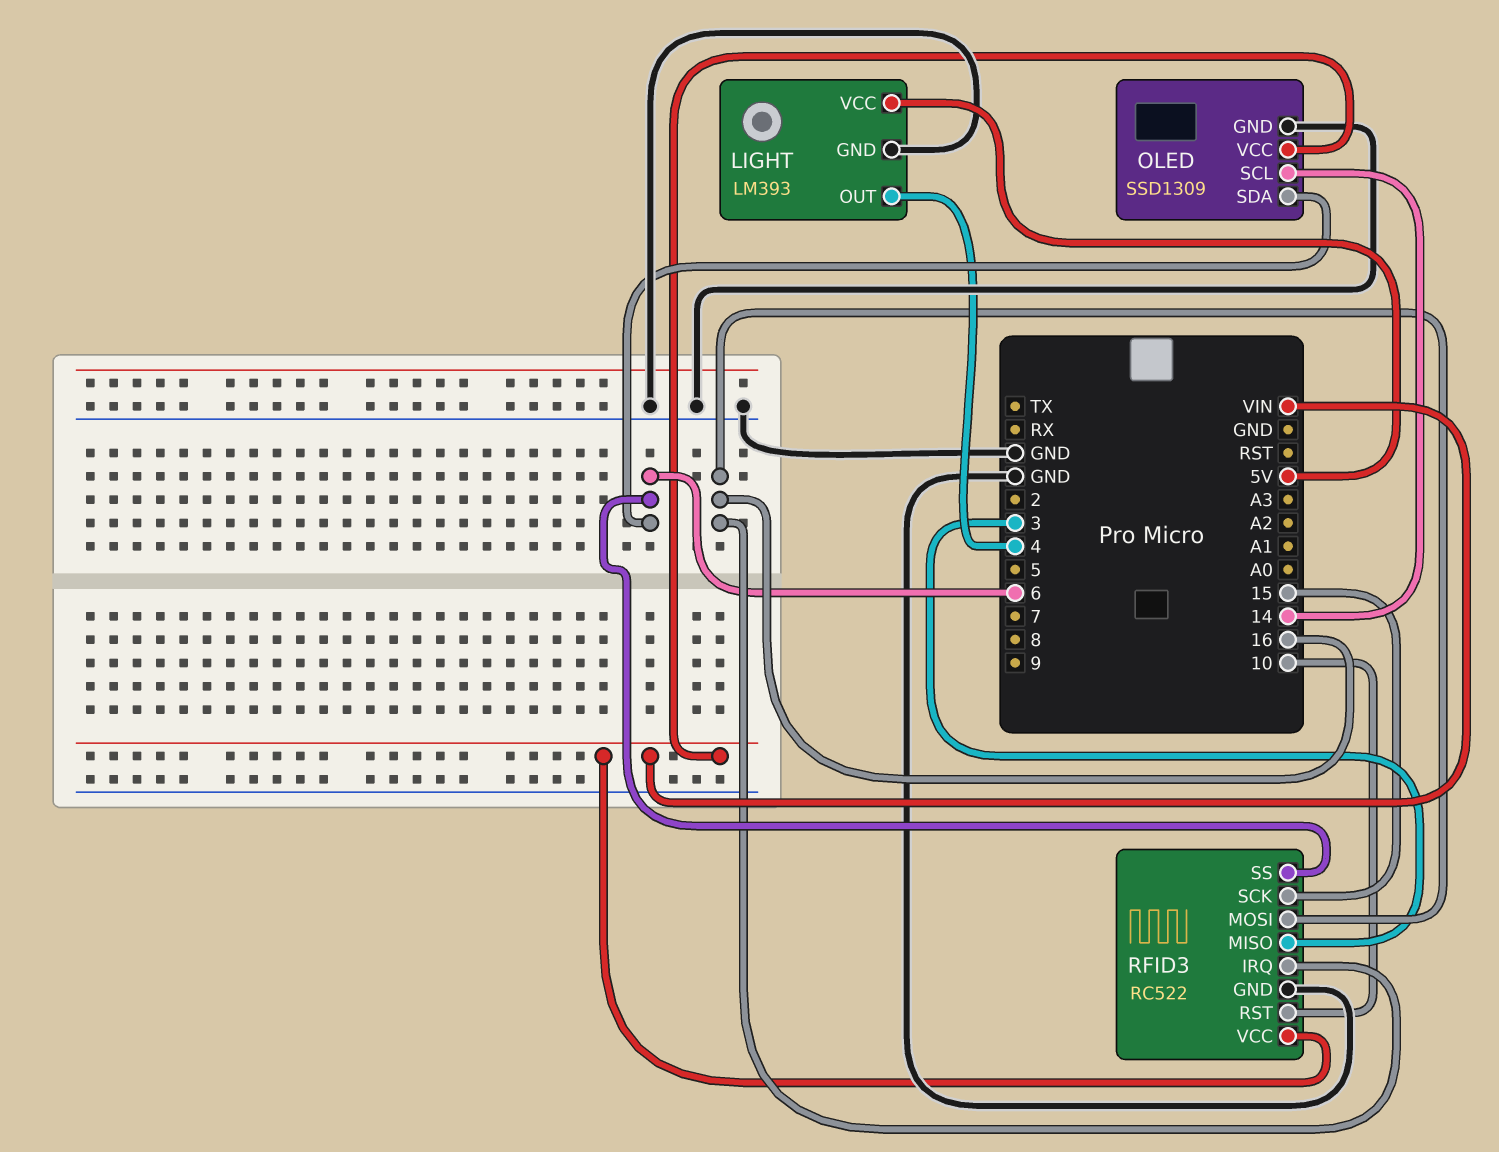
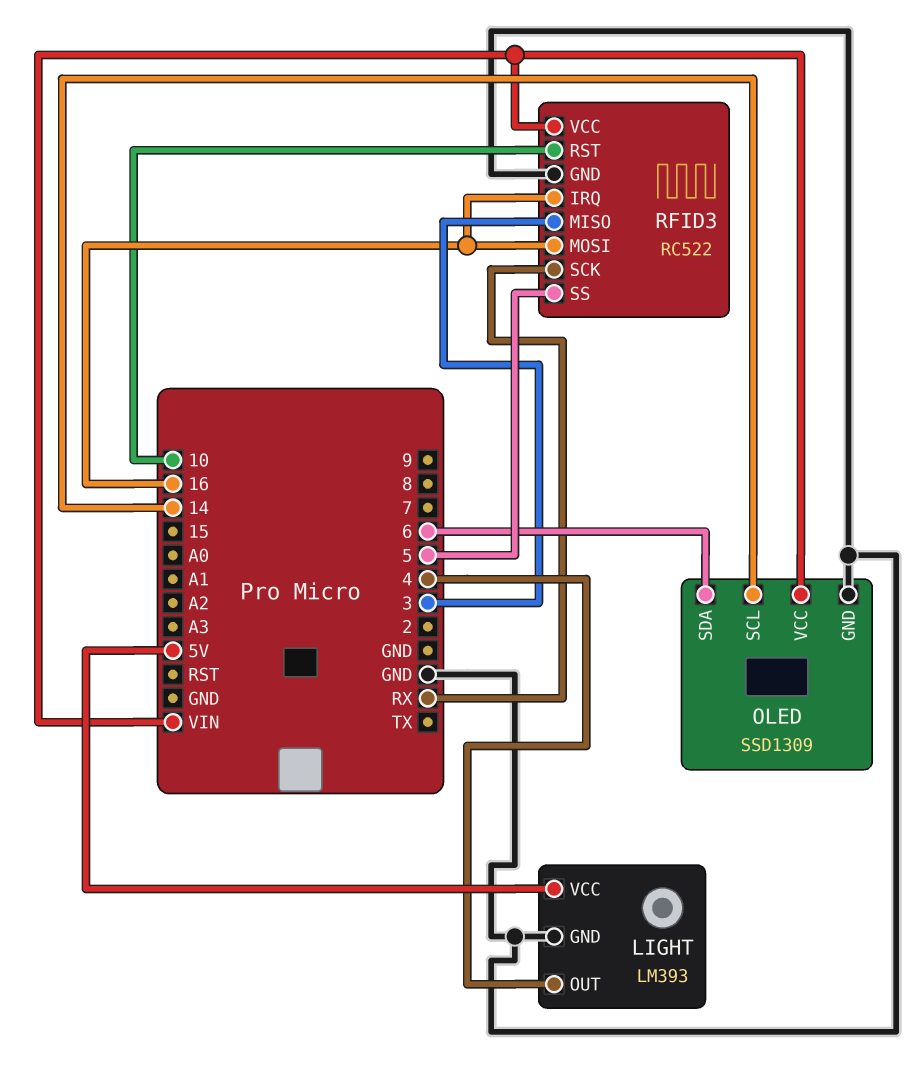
RFID3 pin SCK: 15 -> RX
RFID3 pin SS: 6 -> 5

